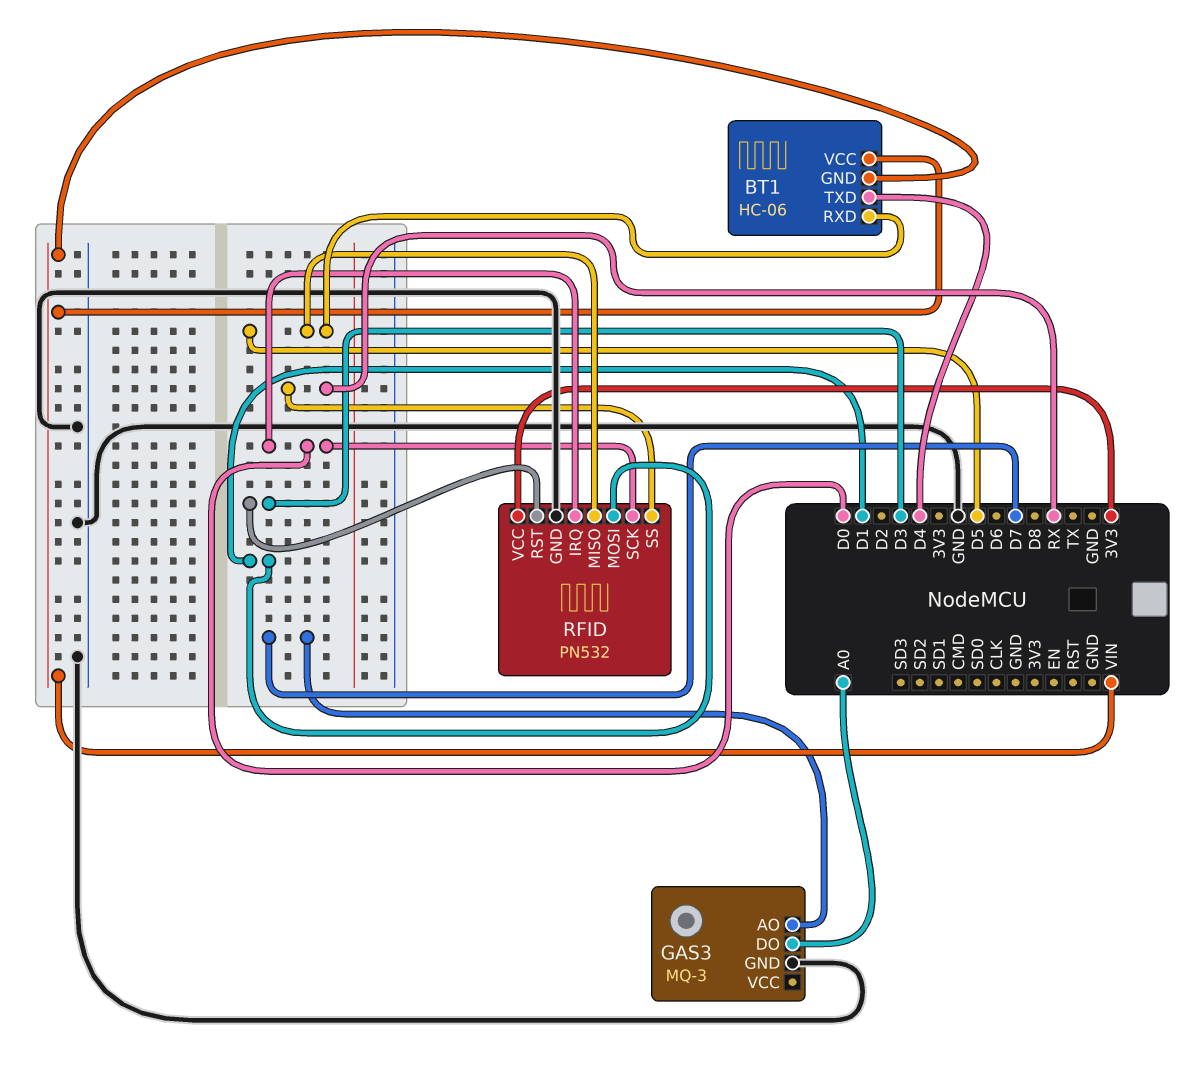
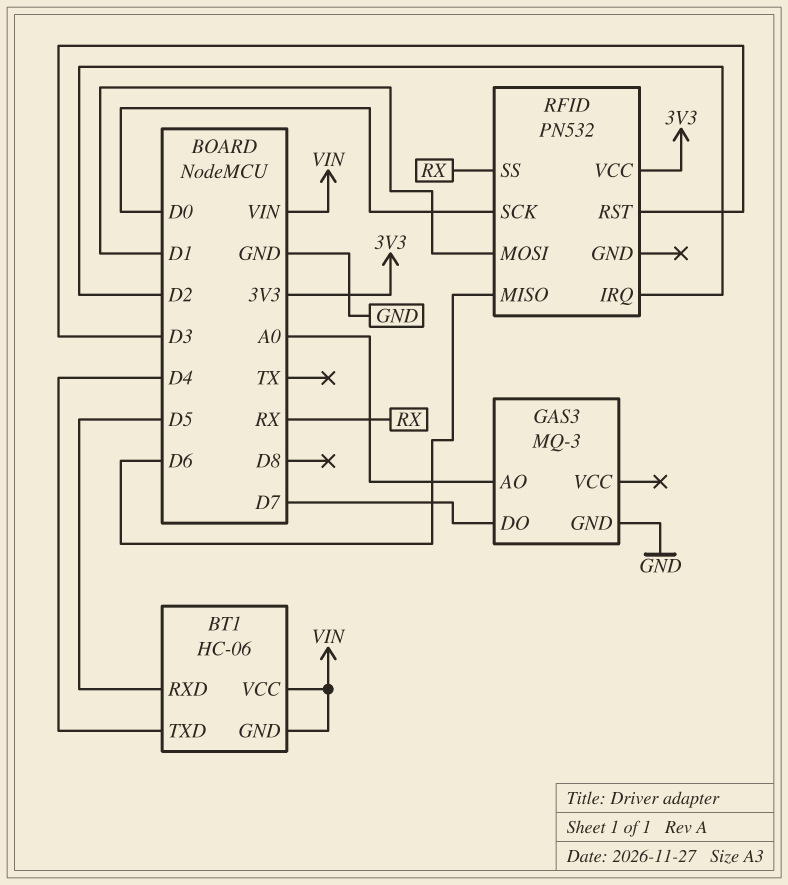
GAS3 pin AO: D7 -> A0
GAS3 pin DO: A0 -> D7
RFID pin GND: GND -> none
RFID pin IRQ: D0 -> D2
RFID pin MISO: D5 -> D6

